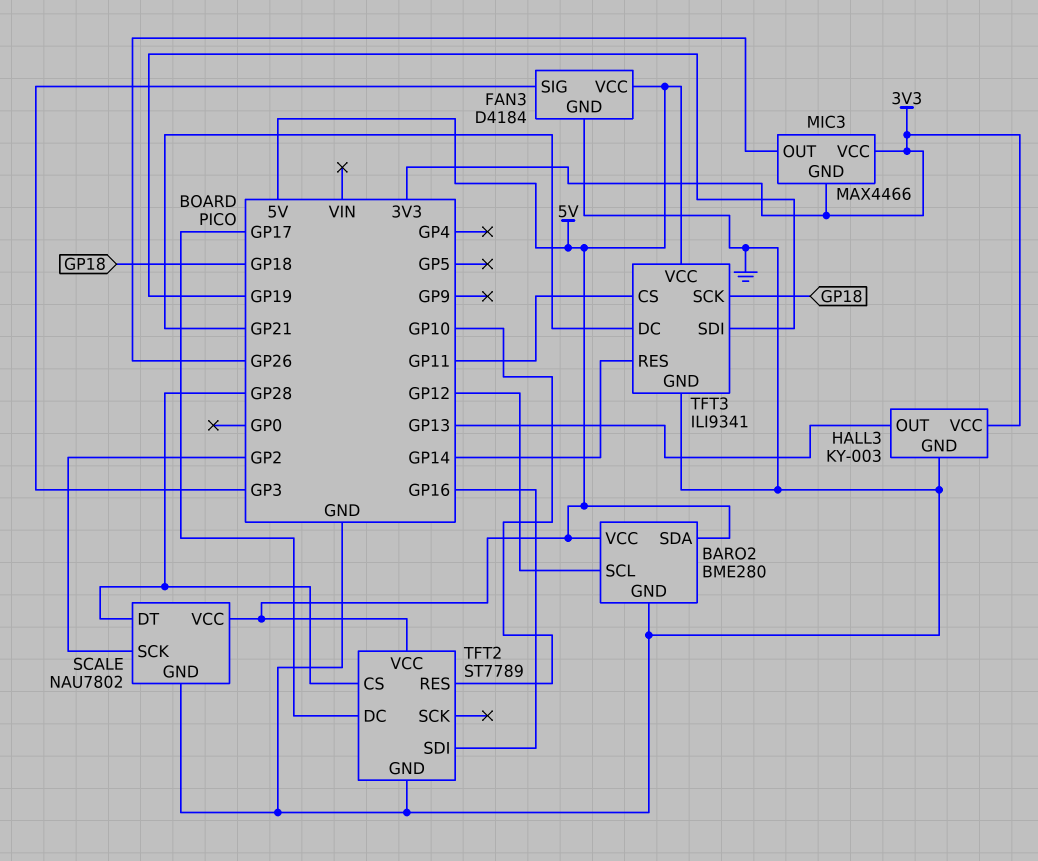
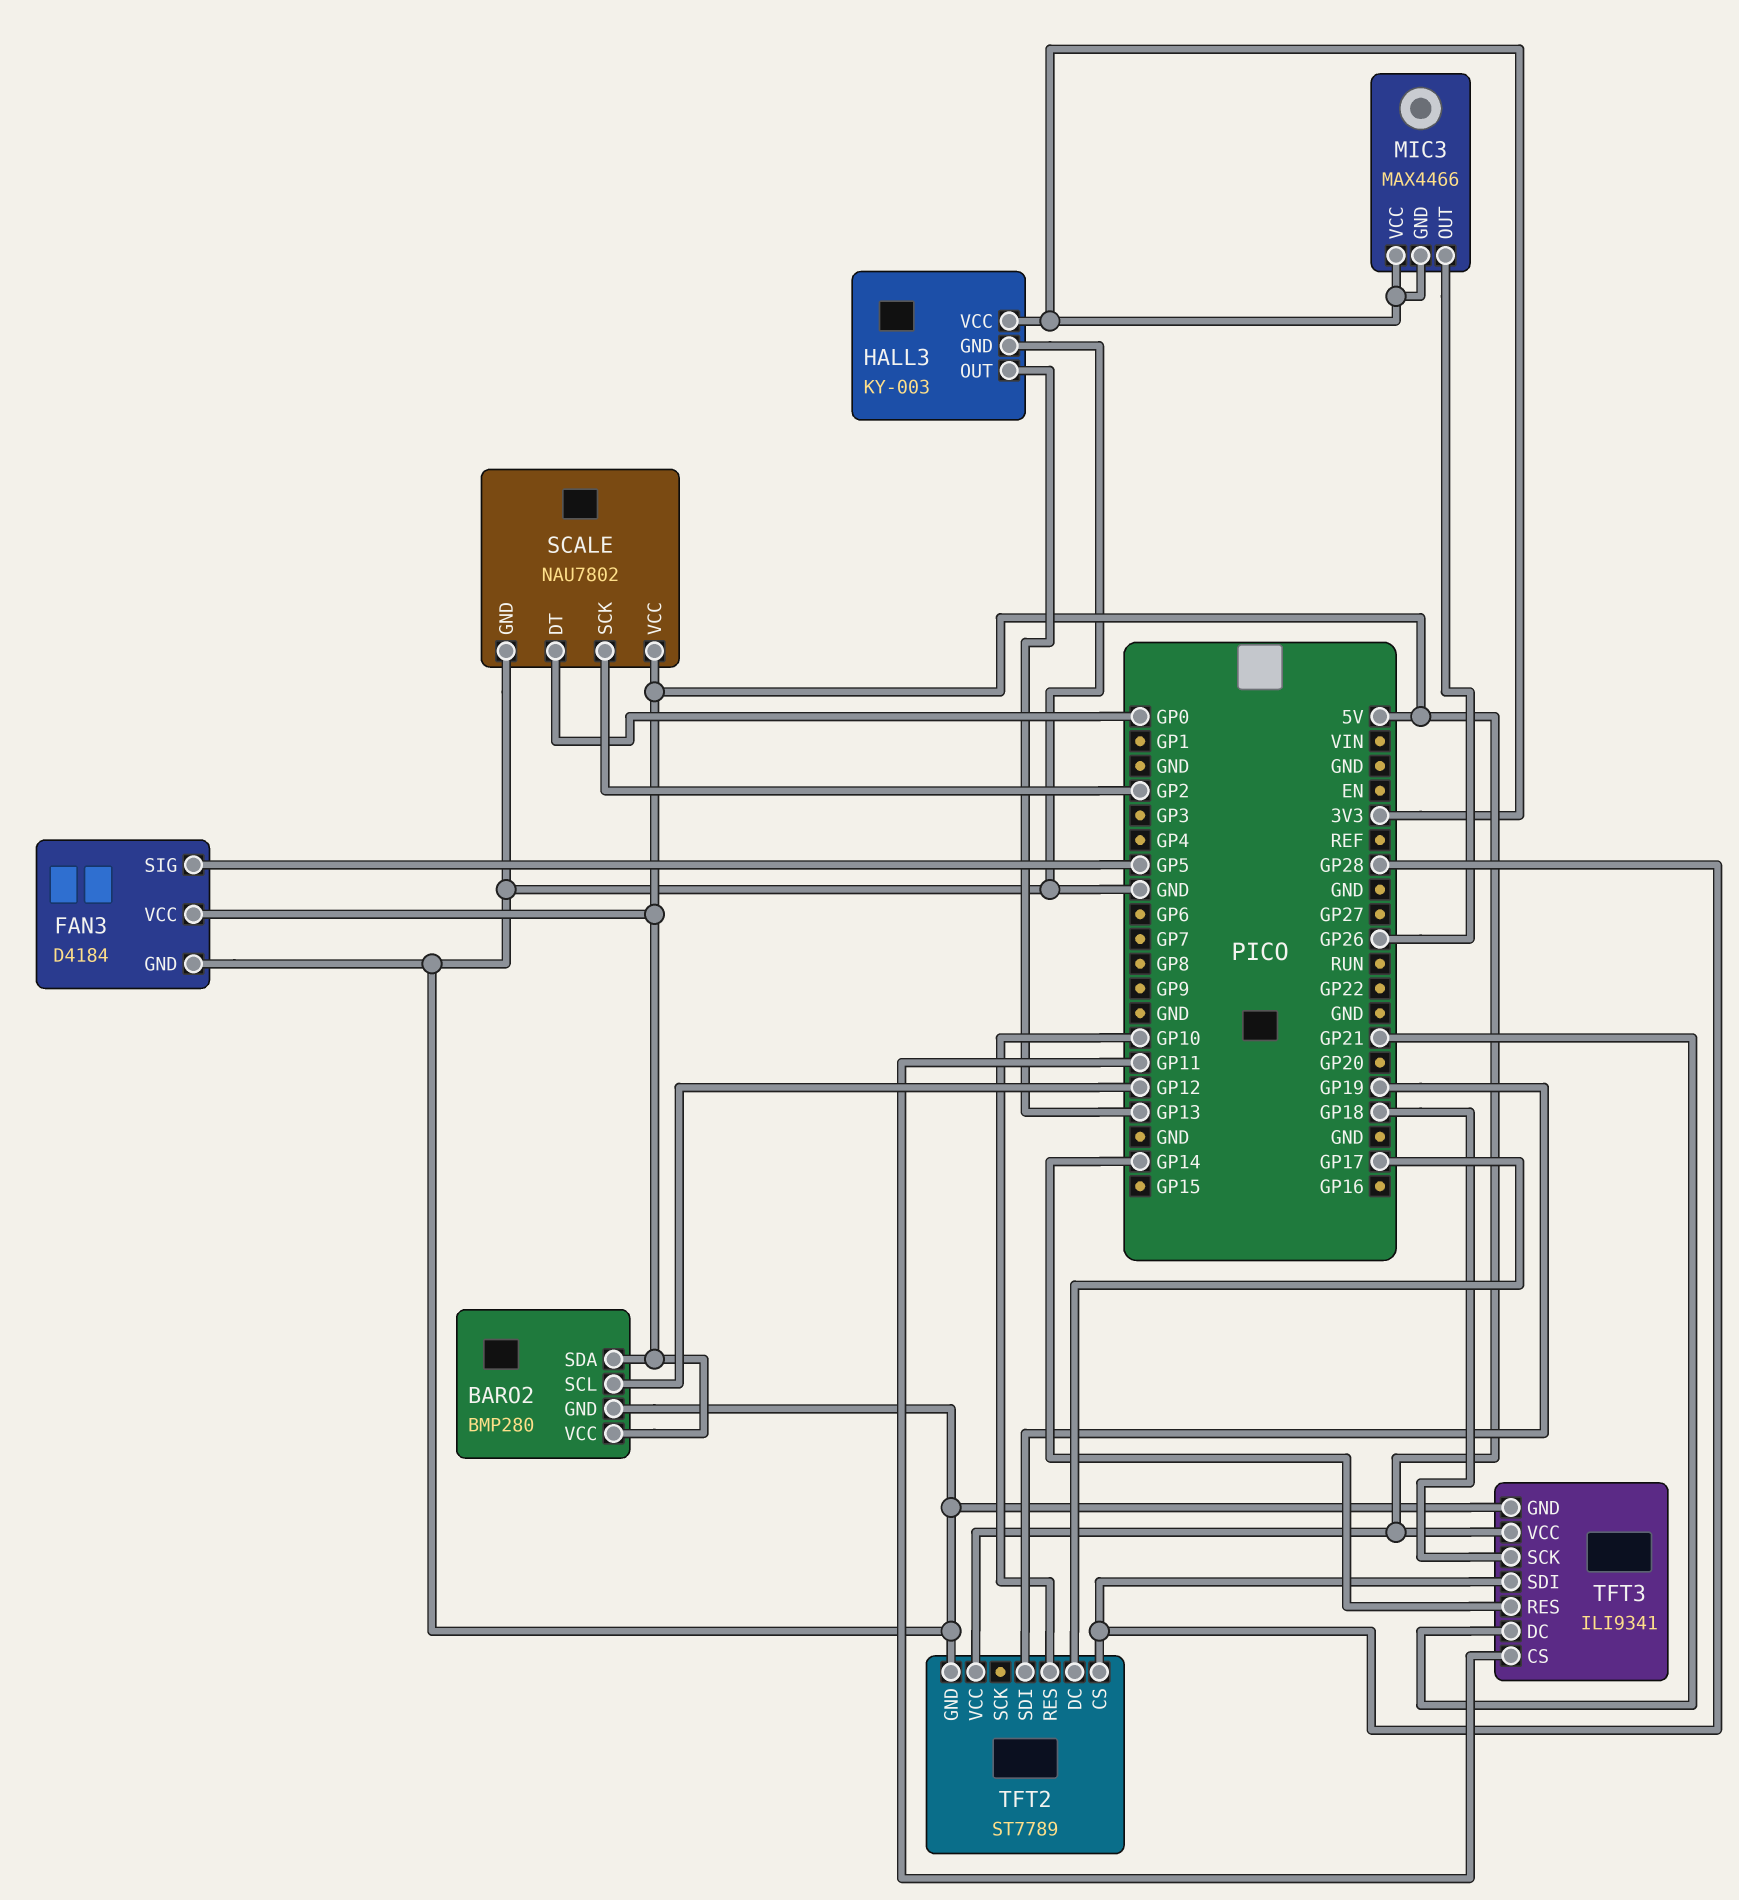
BARO2: BME280 -> BMP280
FAN3 pin SIG: GP3 -> GP5
SCALE pin DT: GP28 -> GP0
TFT2 pin SDI: GP16 -> GP19
TFT3 pin SDI: GP19 -> GP28

